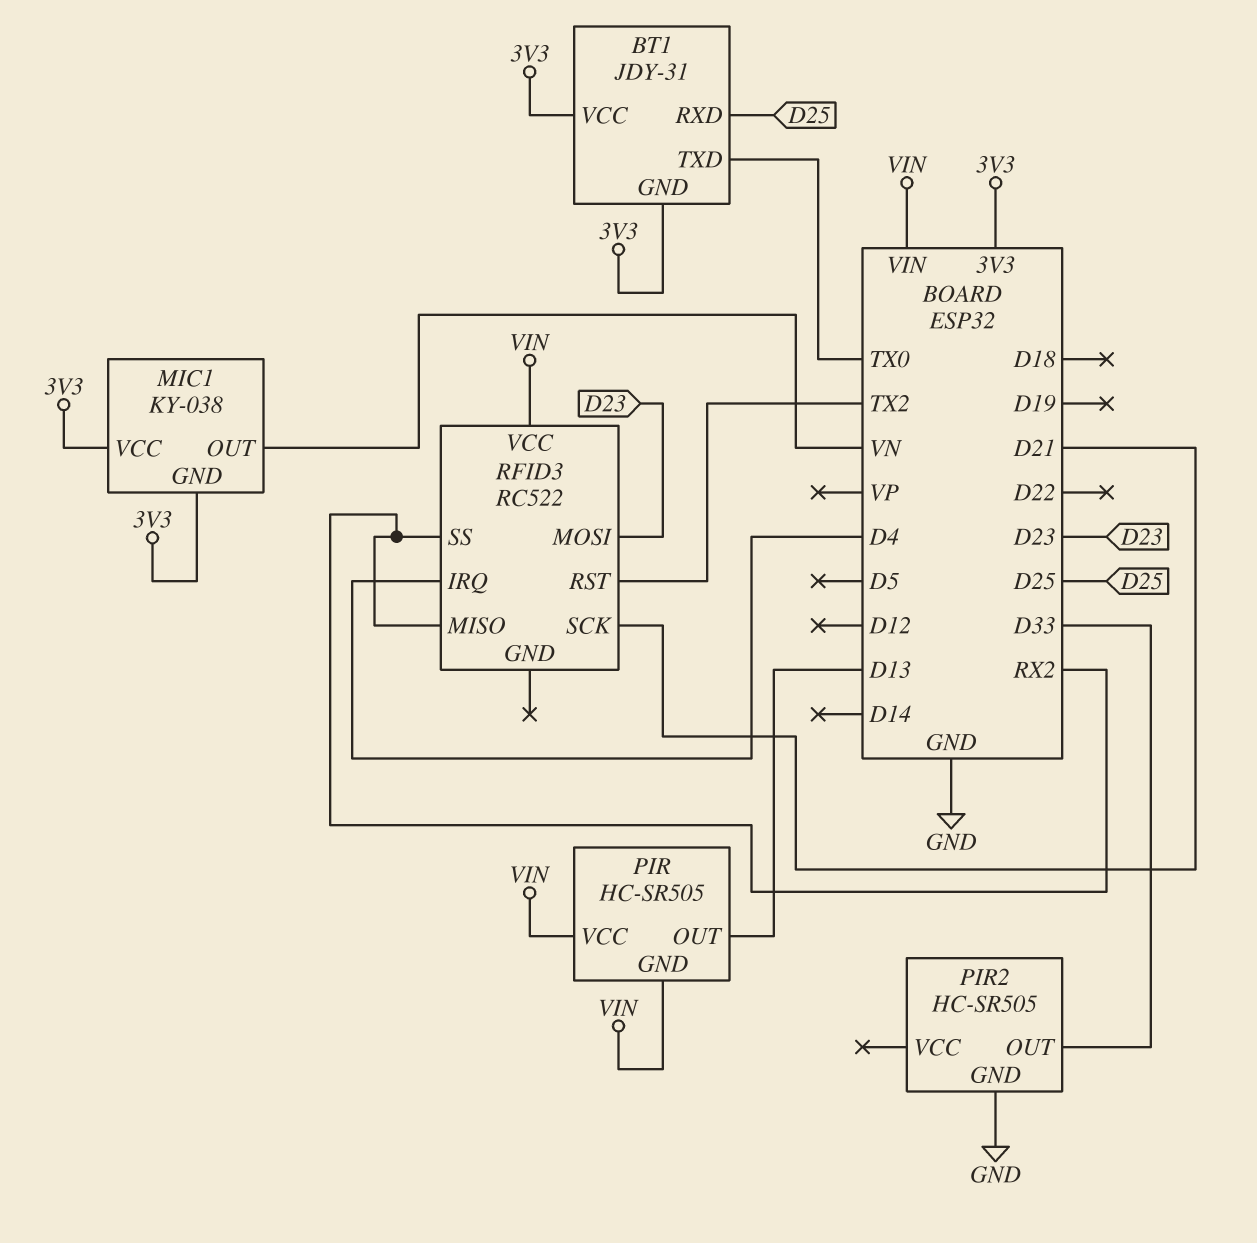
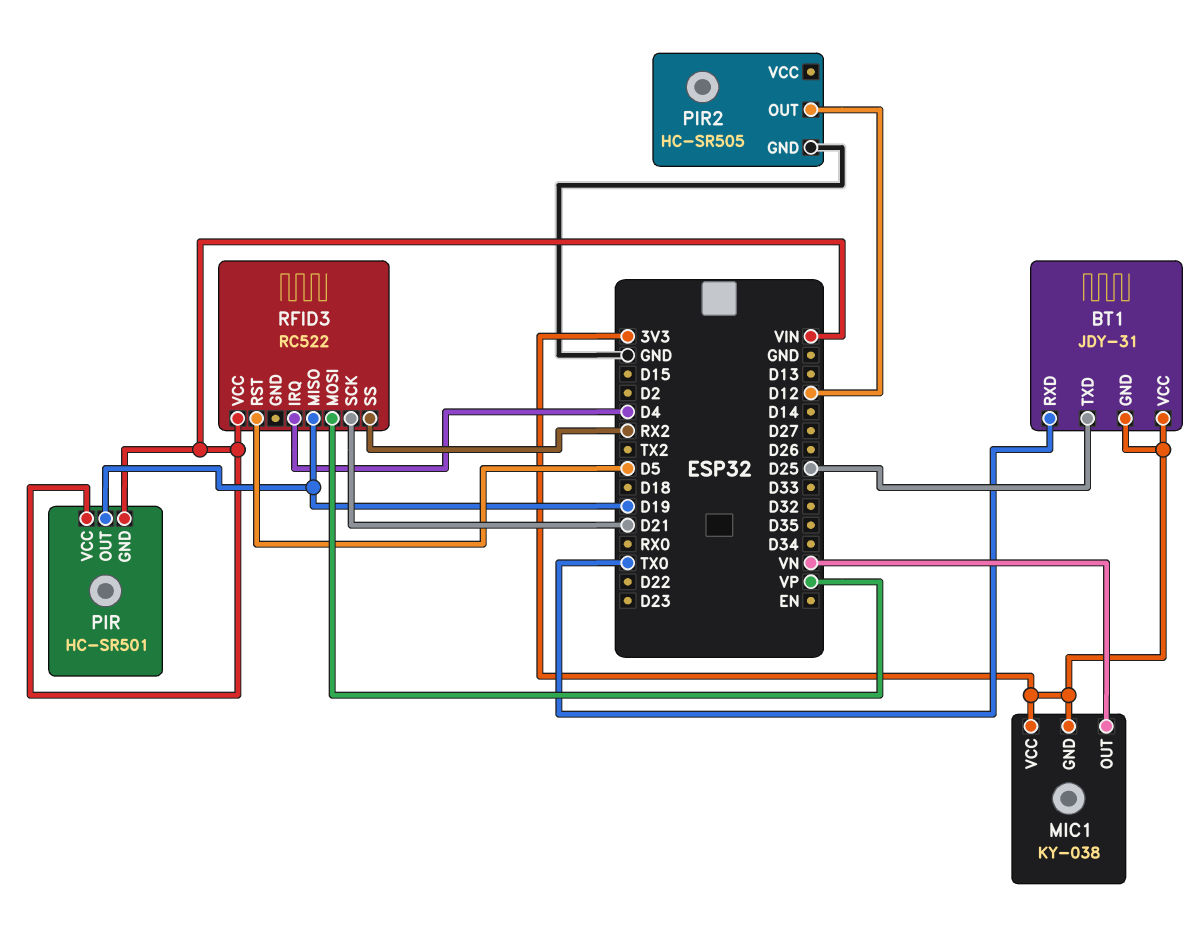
BT1 pin RXD: D25 -> TX0
BT1 pin TXD: TX0 -> D25
PIR: HC-SR505 -> HC-SR501
PIR pin OUT: D13 -> D19
PIR2 pin OUT: D33 -> D12
RFID3 pin MISO: RX2 -> D19
RFID3 pin MOSI: D23 -> VP
RFID3 pin RST: TX2 -> D5

